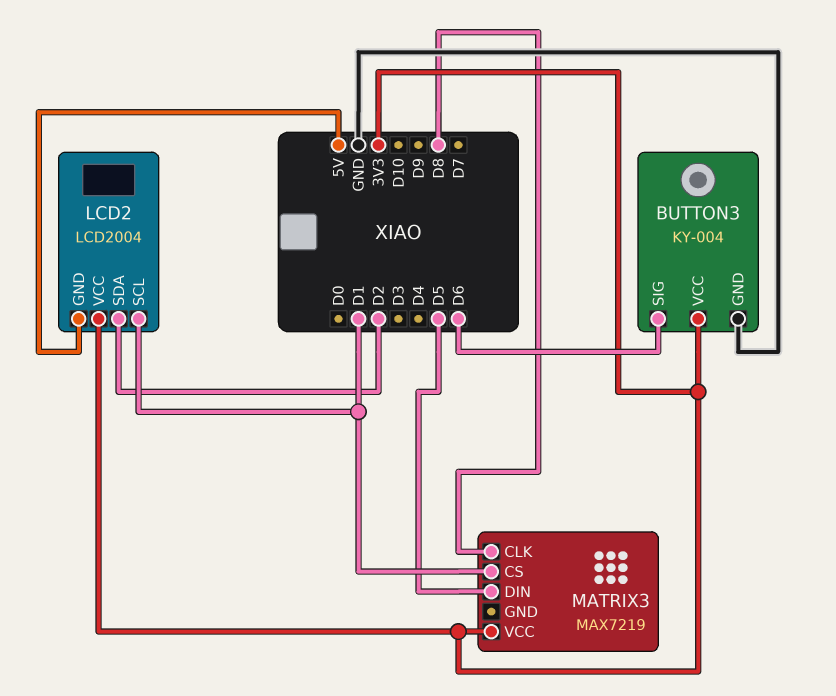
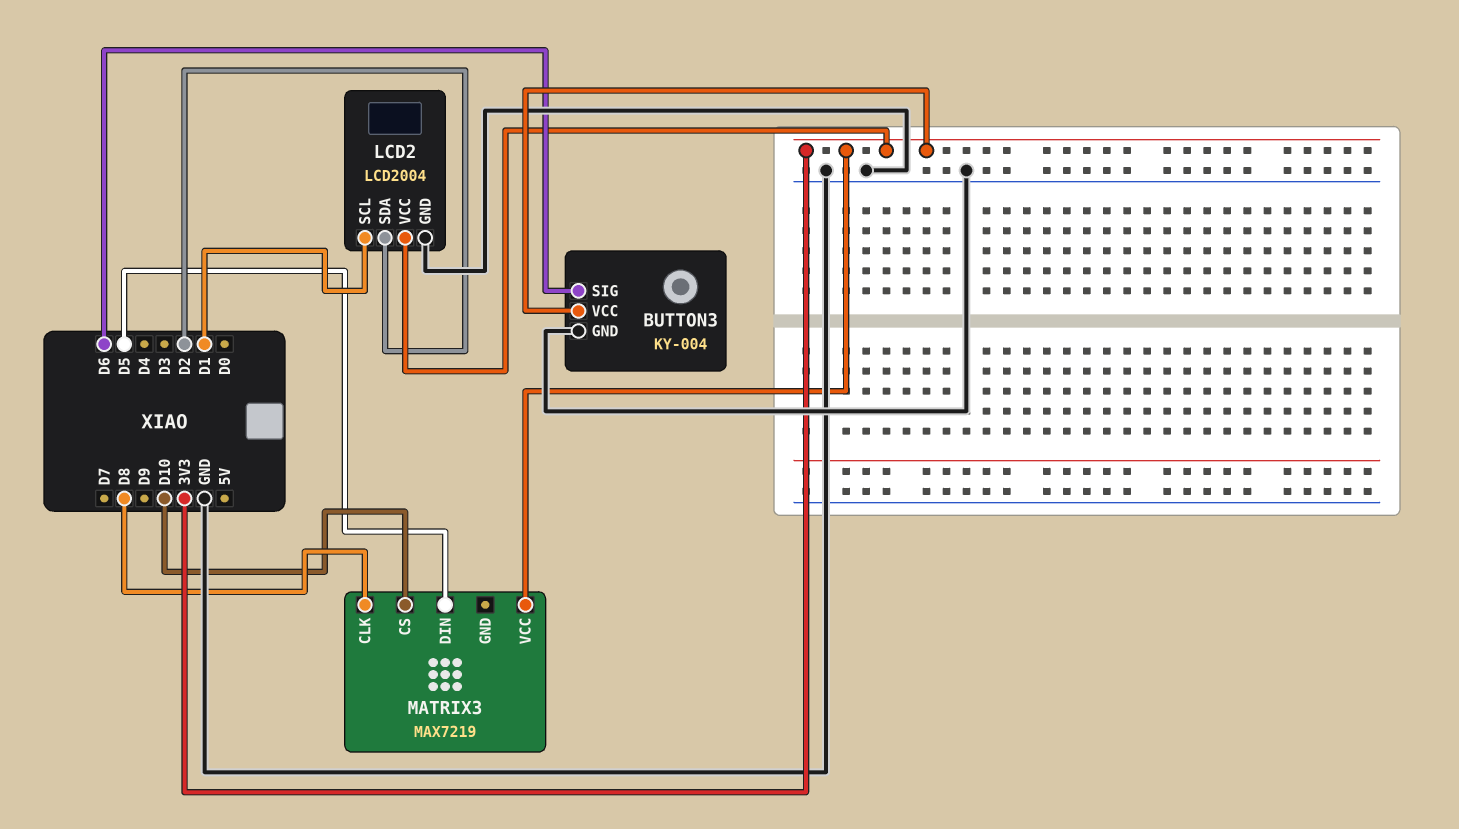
LCD2 pin GND: 5V -> GND
MATRIX3 pin CS: D1 -> D10

